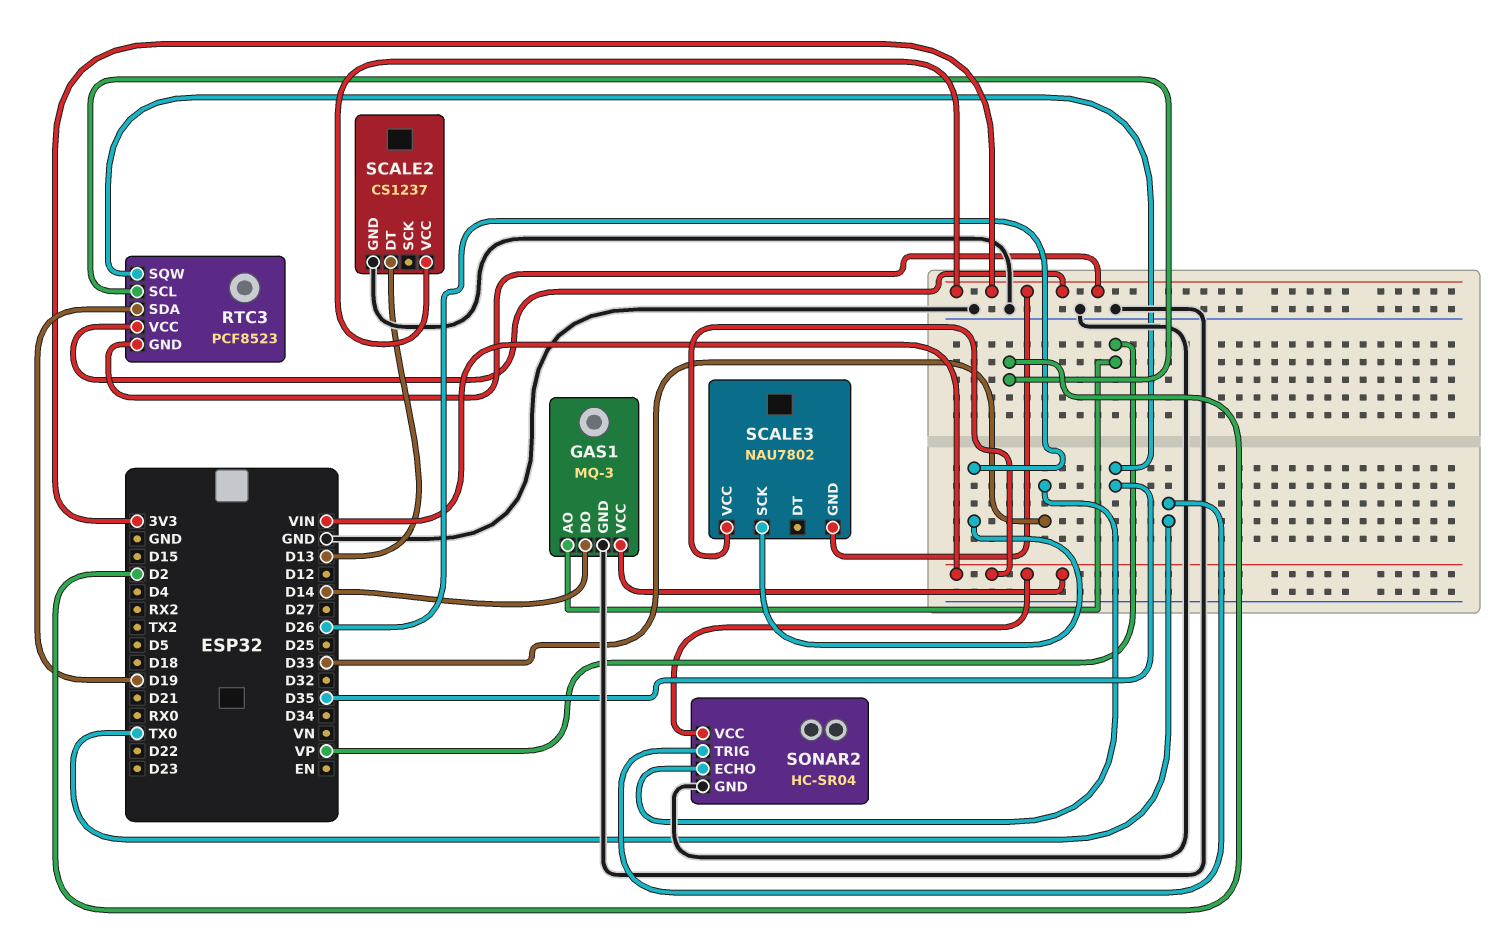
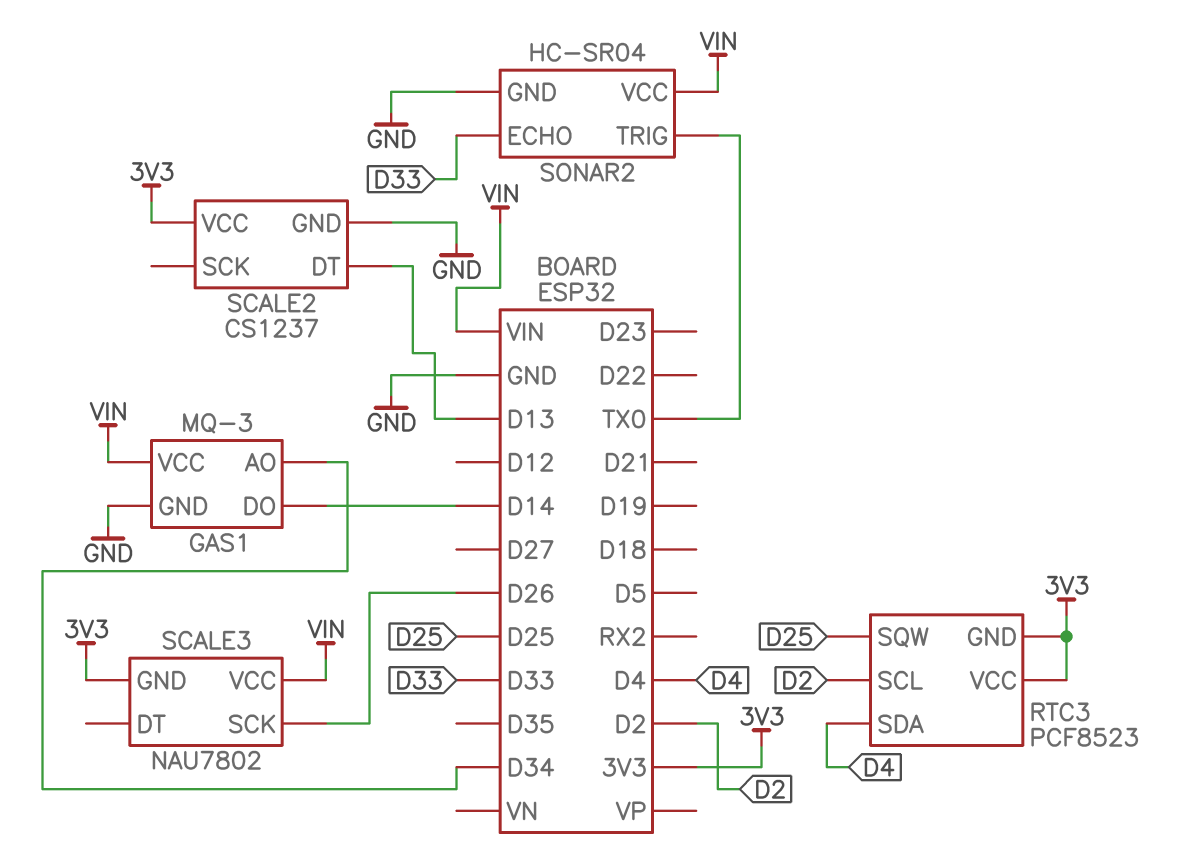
GAS1 pin AO: VP -> D34
RTC3 pin SDA: D19 -> D4
RTC3 pin SQW: D35 -> D25

